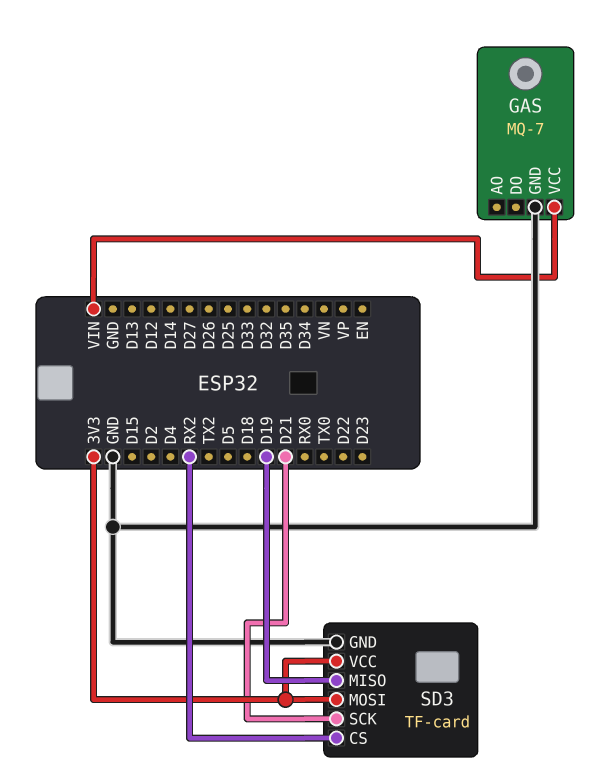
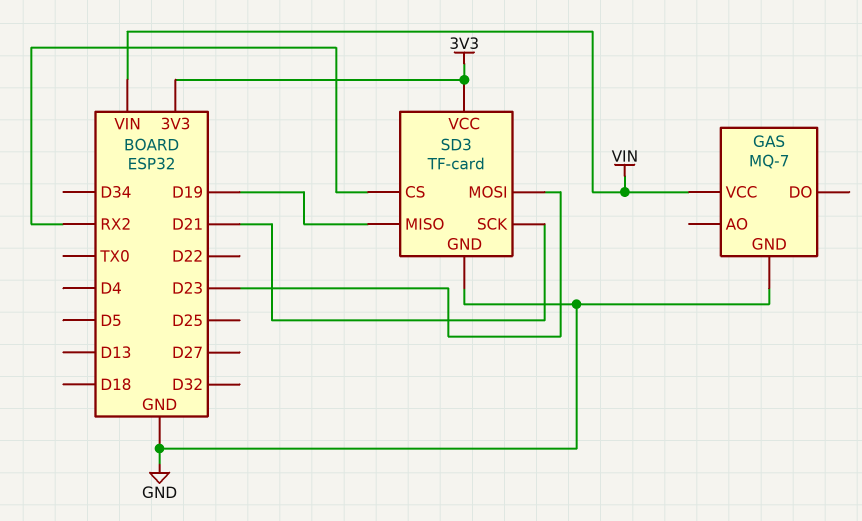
SD3 pin MOSI: 3V3 -> D23

